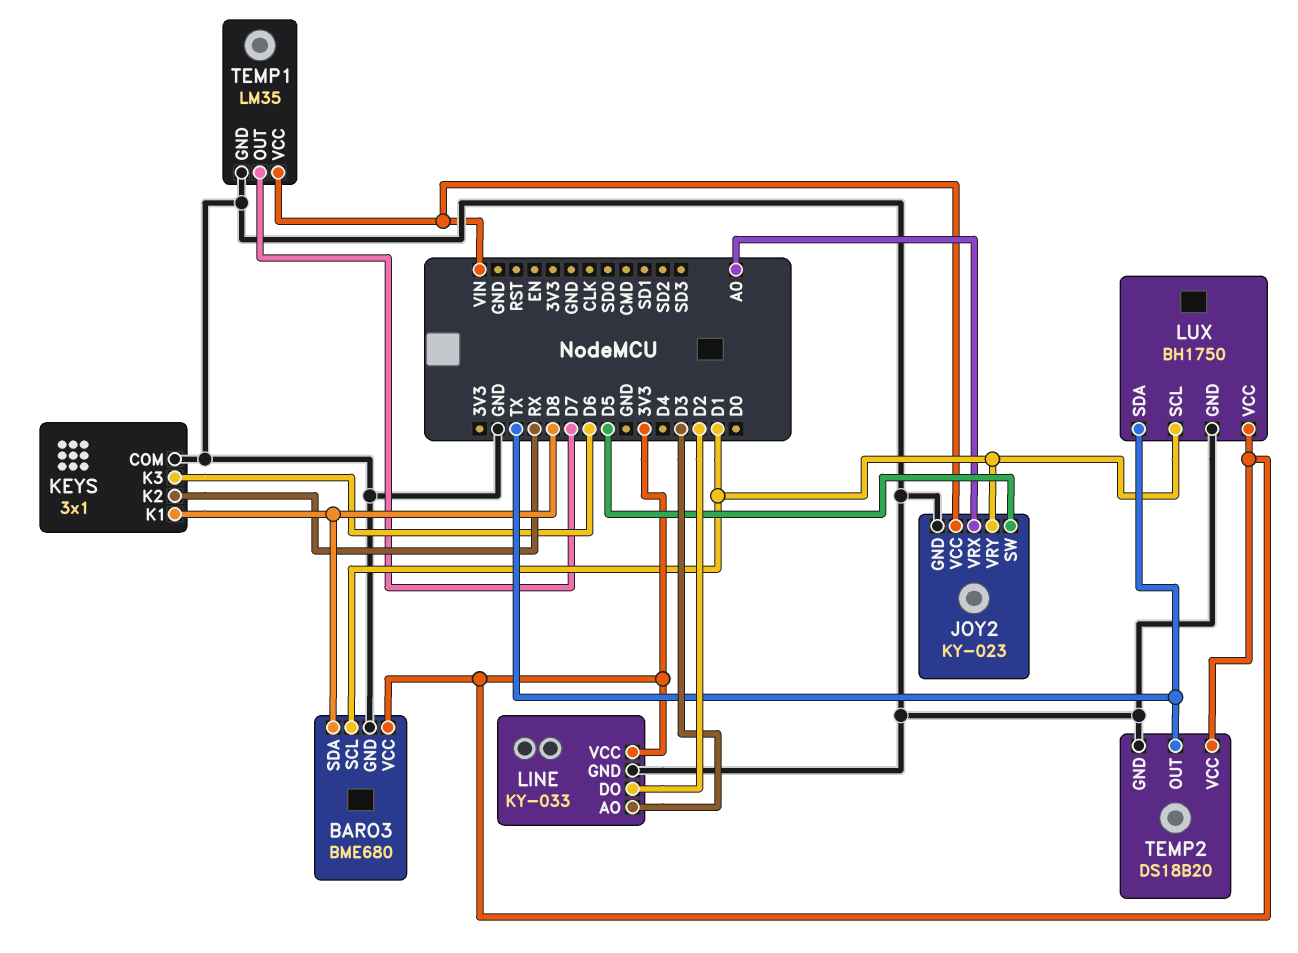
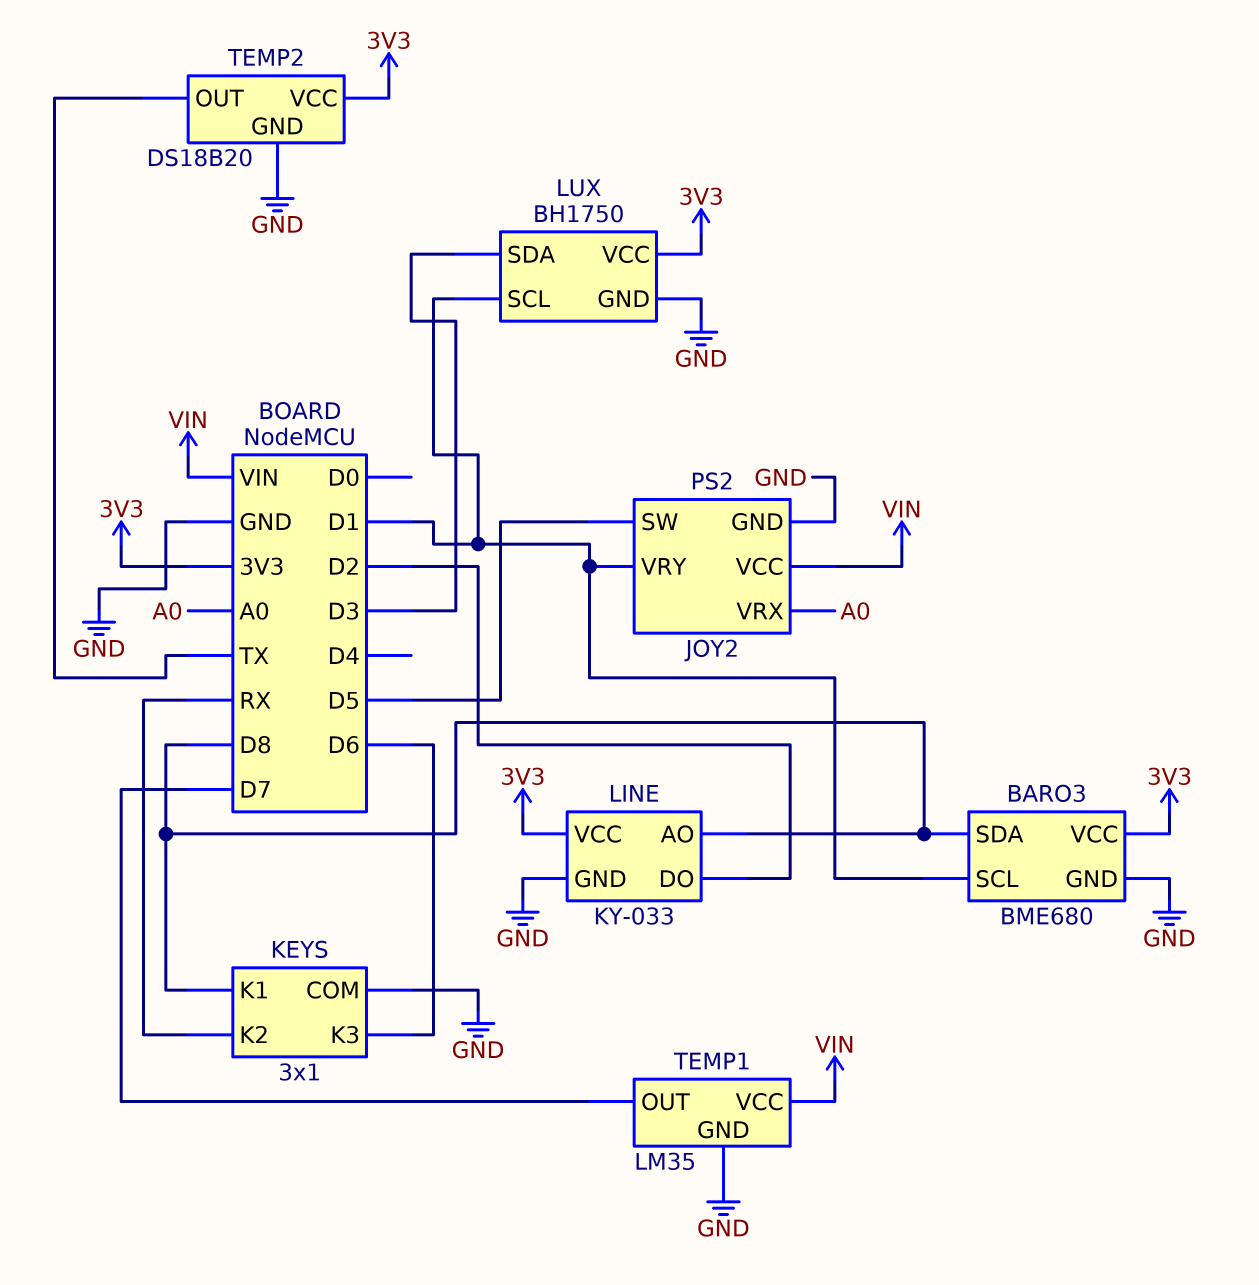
JOY2: KY-023 -> PS2
LINE pin AO: D3 -> D8
LUX pin SDA: TX -> D3

